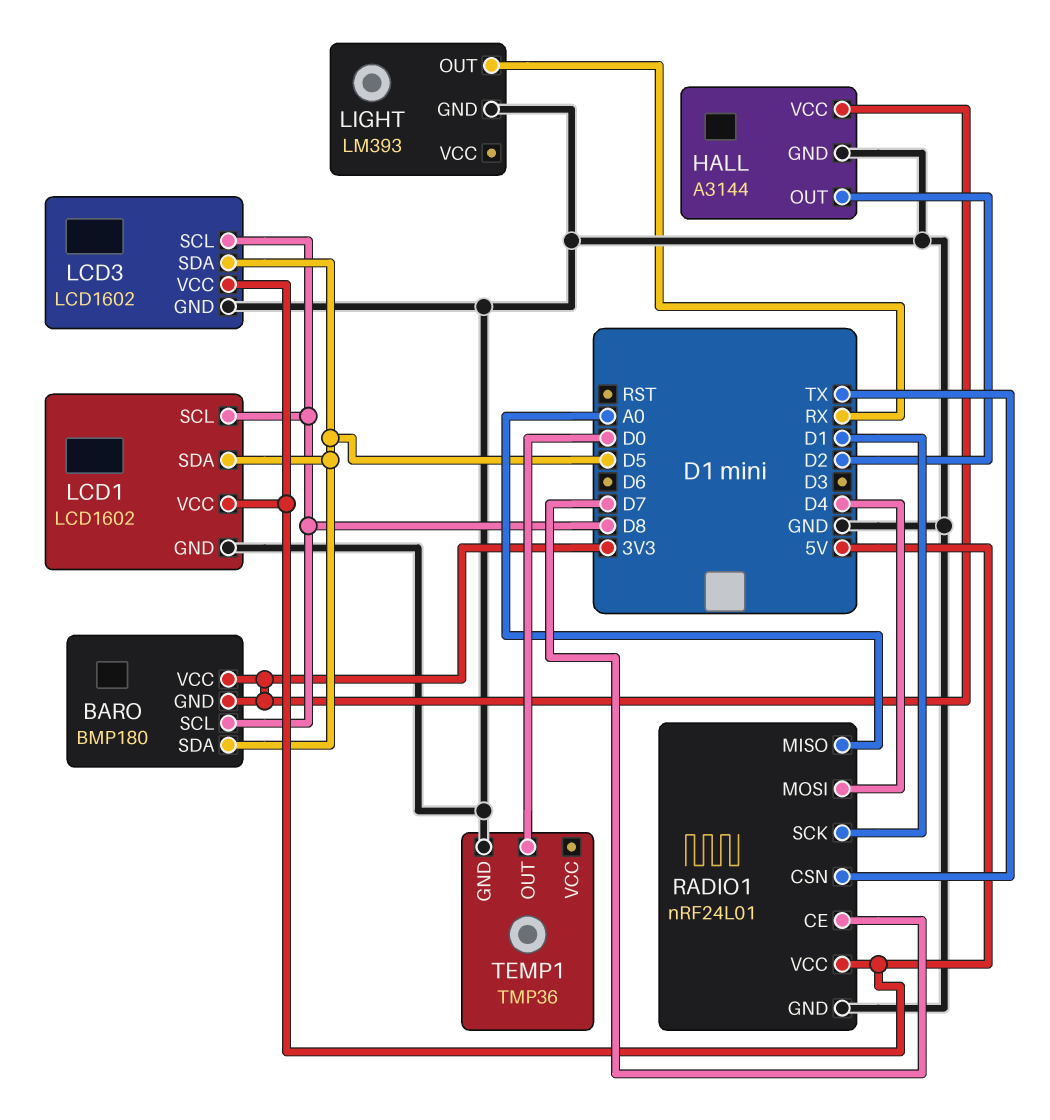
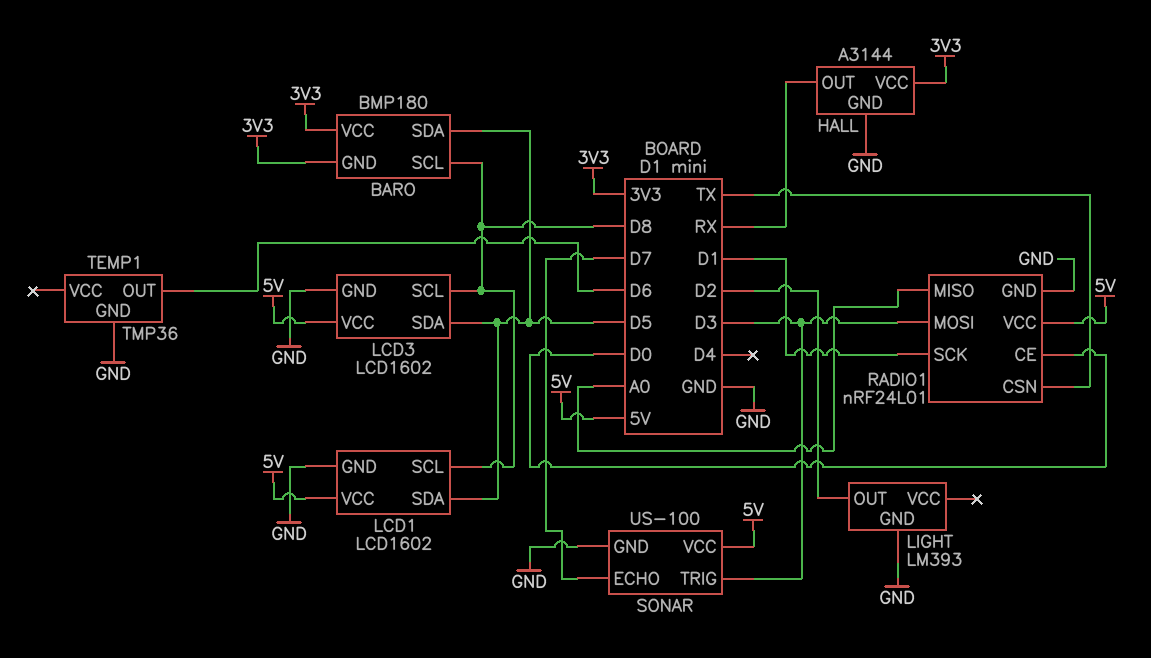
HALL pin OUT: D2 -> RX
LIGHT pin OUT: RX -> D2
RADIO1 pin CE: D7 -> D0
RADIO1 pin MOSI: D4 -> D3
SONAR: none -> US-100
SONAR pin ECHO: none -> D7
SONAR pin GND: none -> GND
SONAR pin TRIG: none -> D3
SONAR pin VCC: none -> 5V
TEMP1 pin OUT: D0 -> D6

